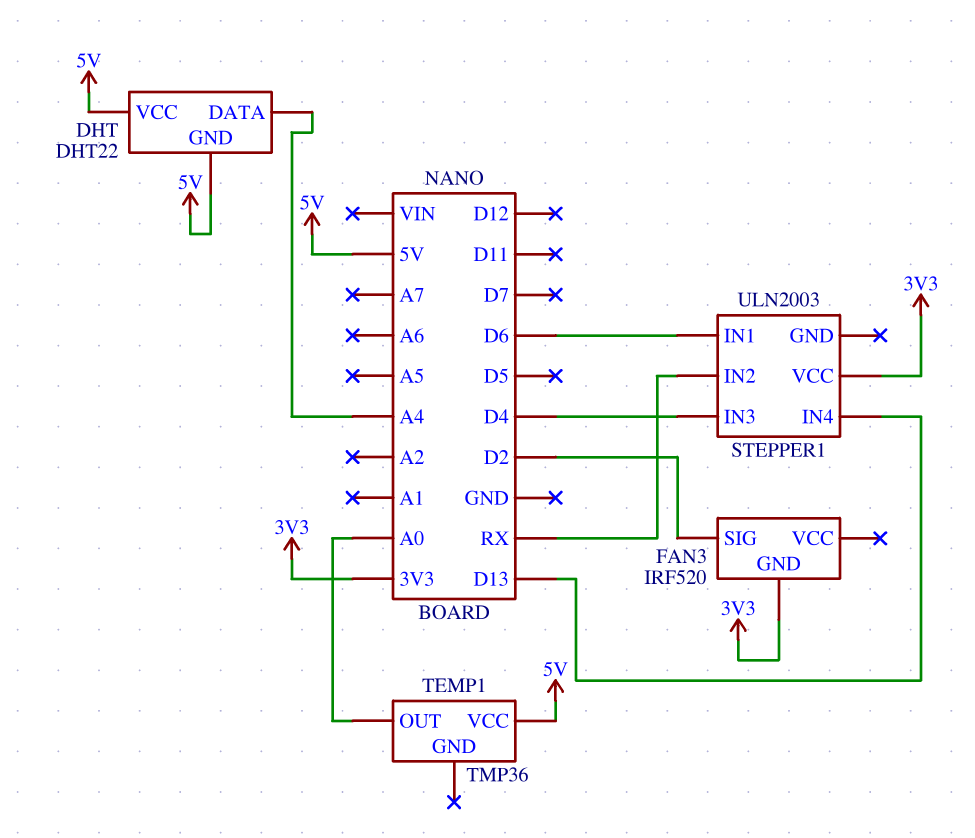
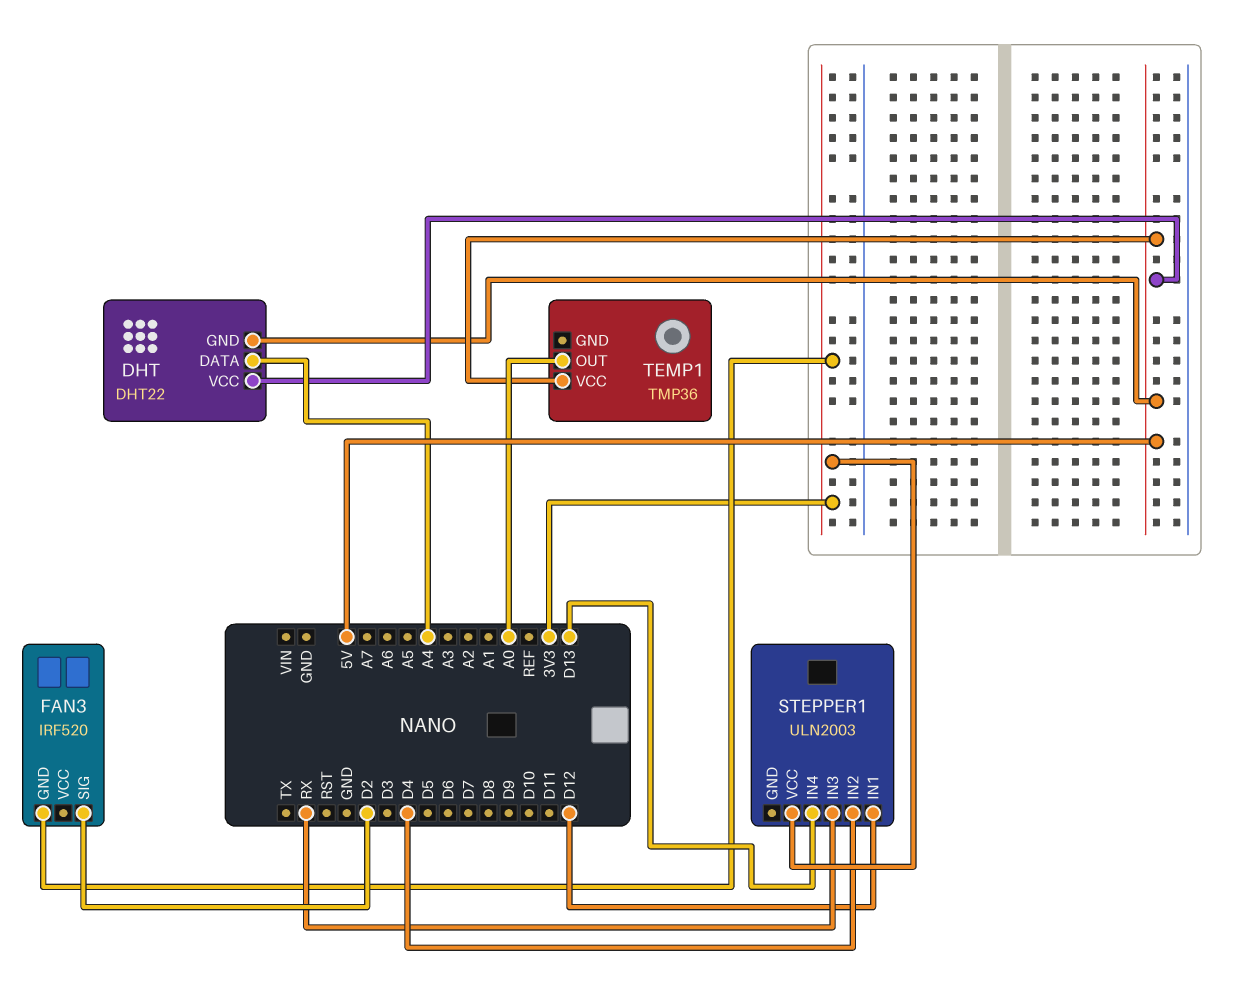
STEPPER1 pin IN1: D6 -> D12
STEPPER1 pin IN2: RX -> D4
STEPPER1 pin IN3: D4 -> RX

